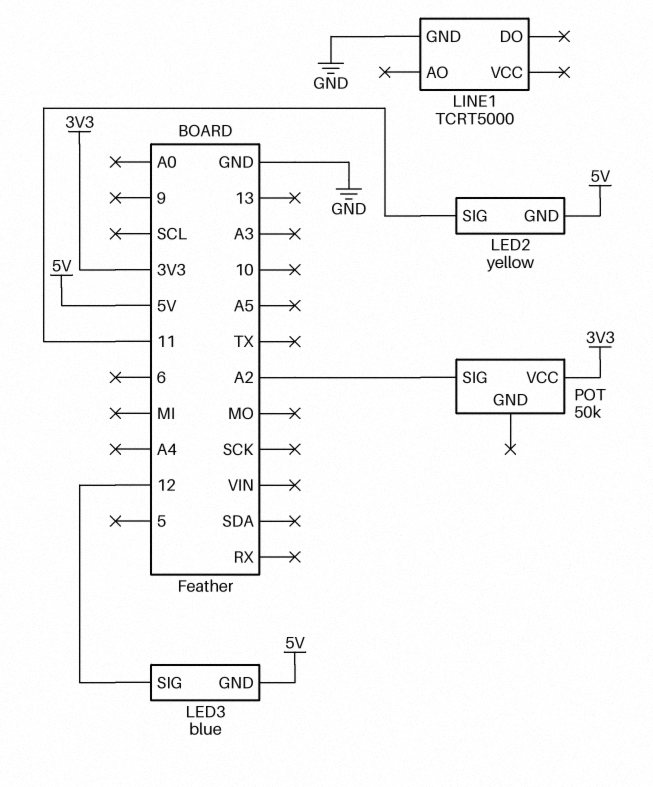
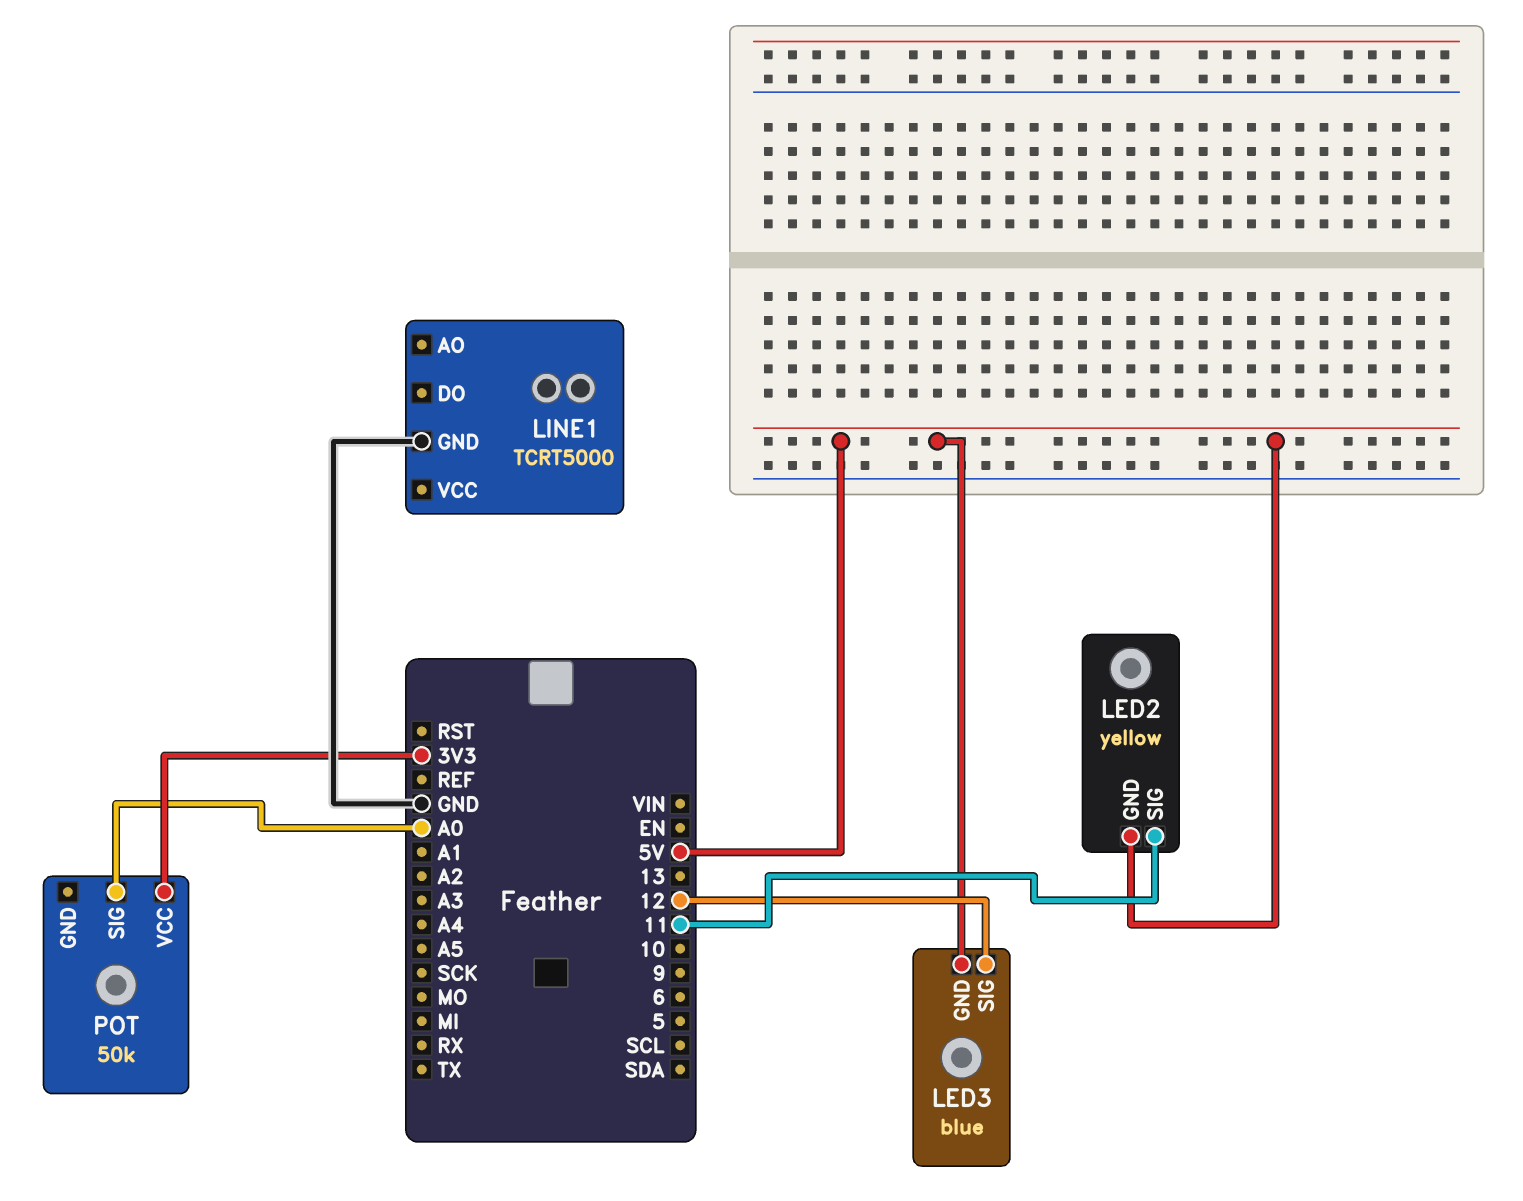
POT pin SIG: A2 -> A0

